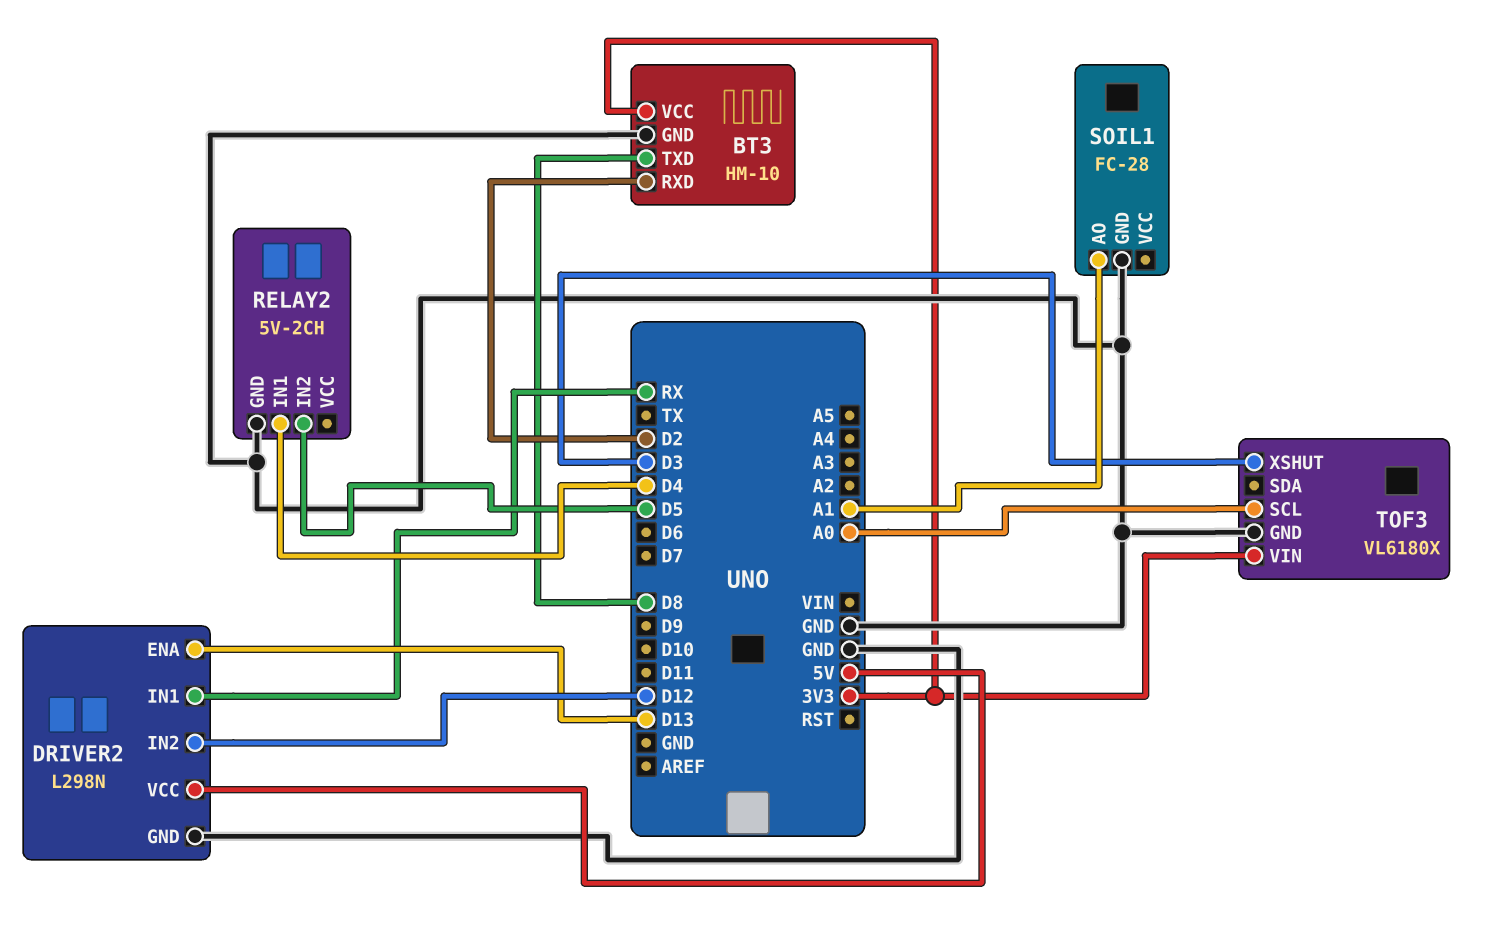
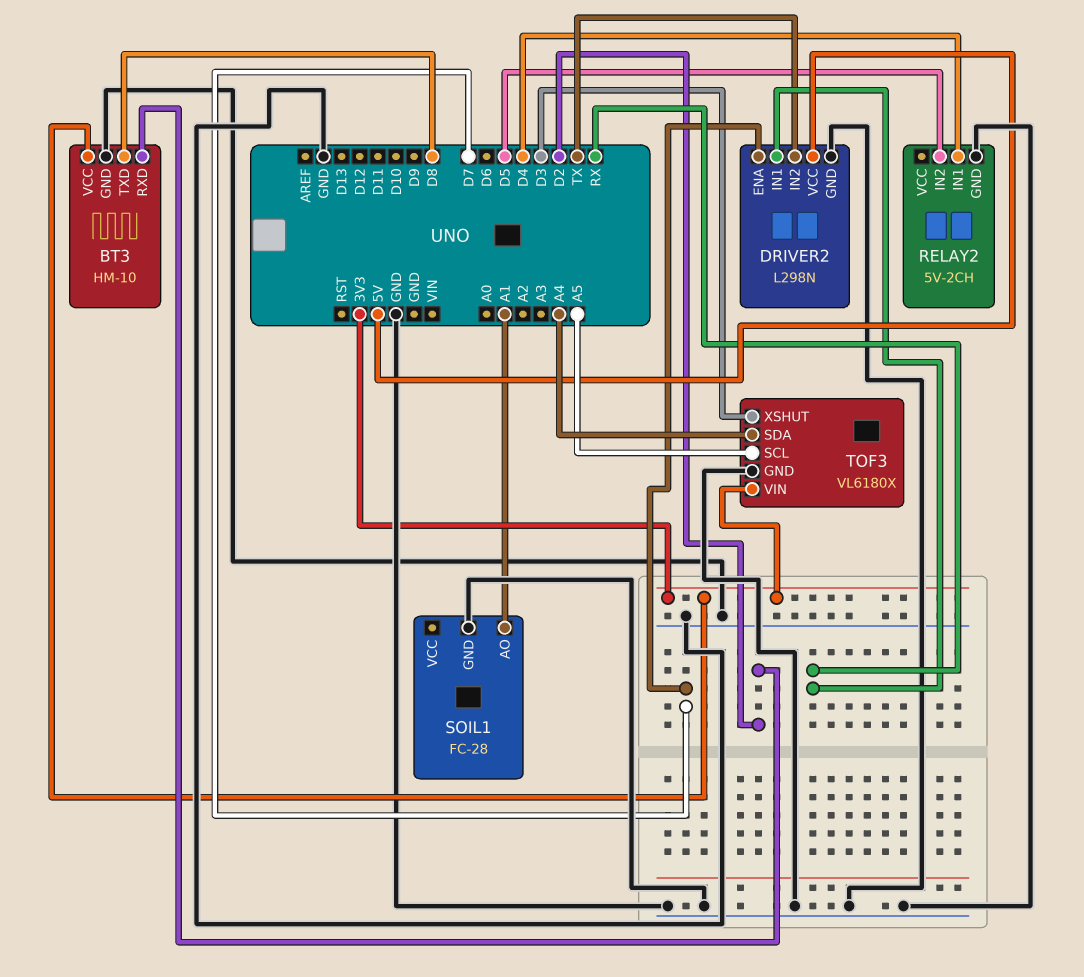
DRIVER2 pin ENA: D13 -> D7
DRIVER2 pin IN2: D12 -> TX
TOF3 pin SCL: A0 -> A5
TOF3 pin SDA: none -> A4

